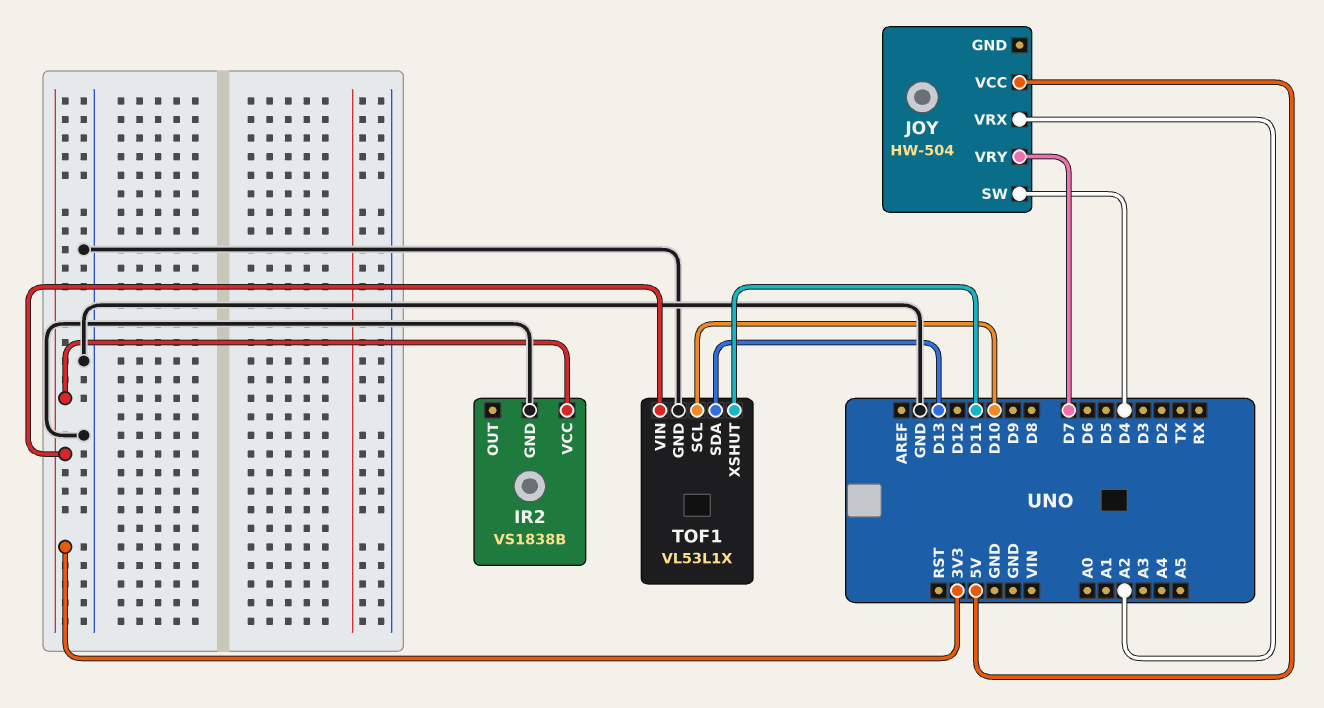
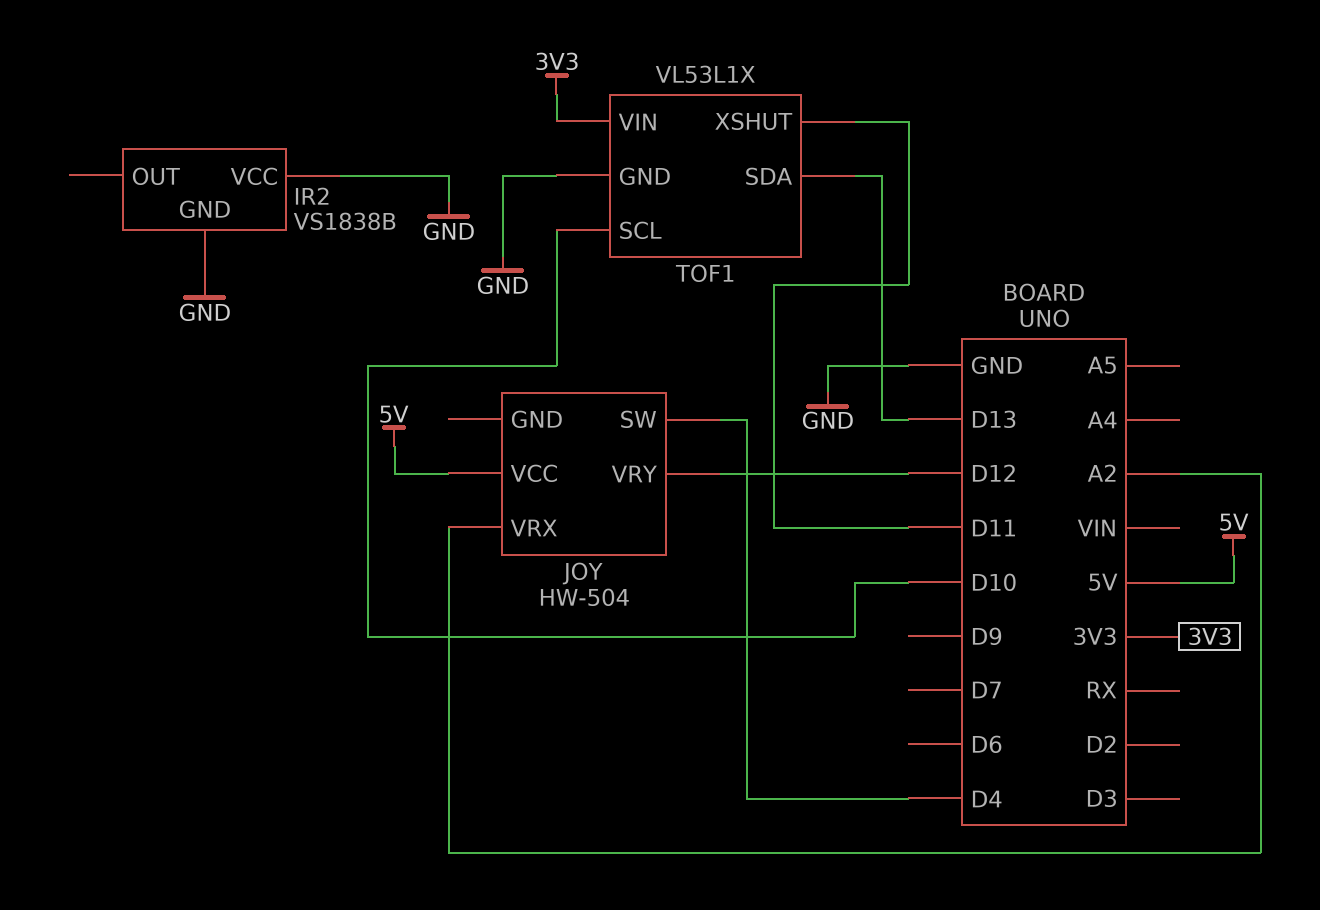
IR2 pin VCC: 3V3 -> GND
JOY pin VRY: D7 -> D12

